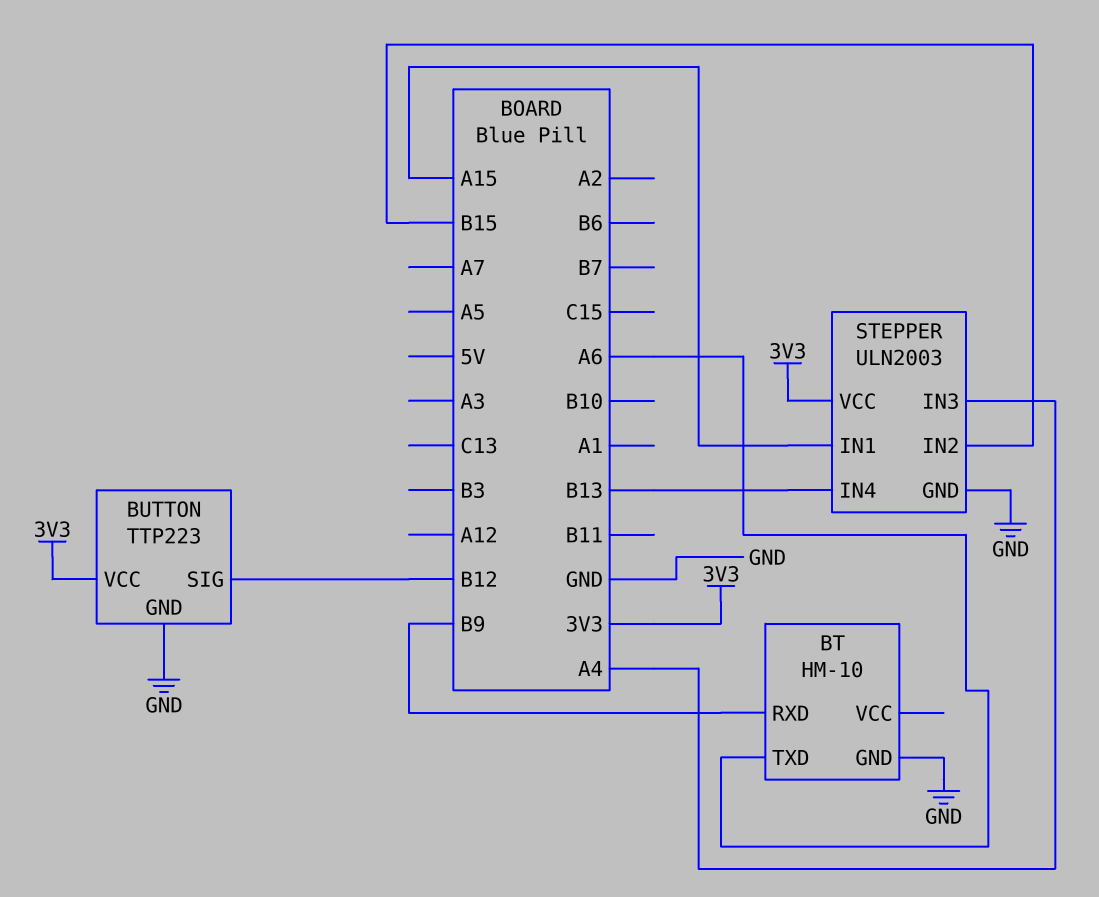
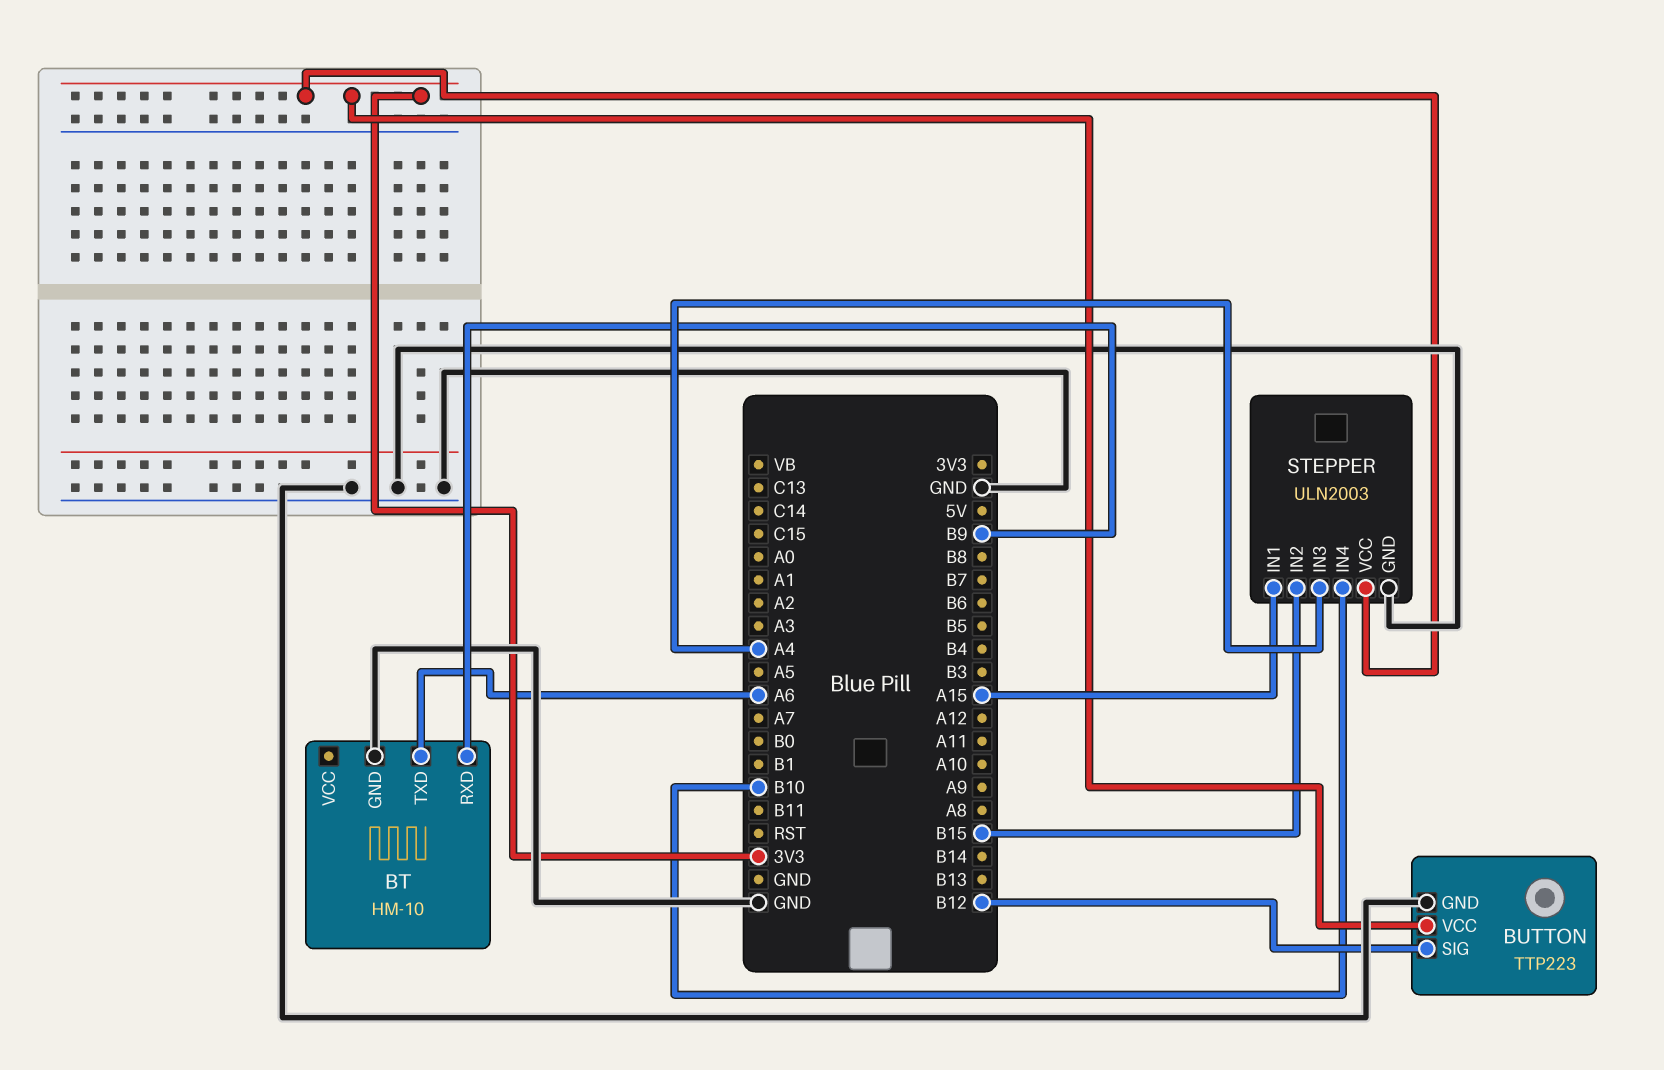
STEPPER pin IN4: B13 -> B10

